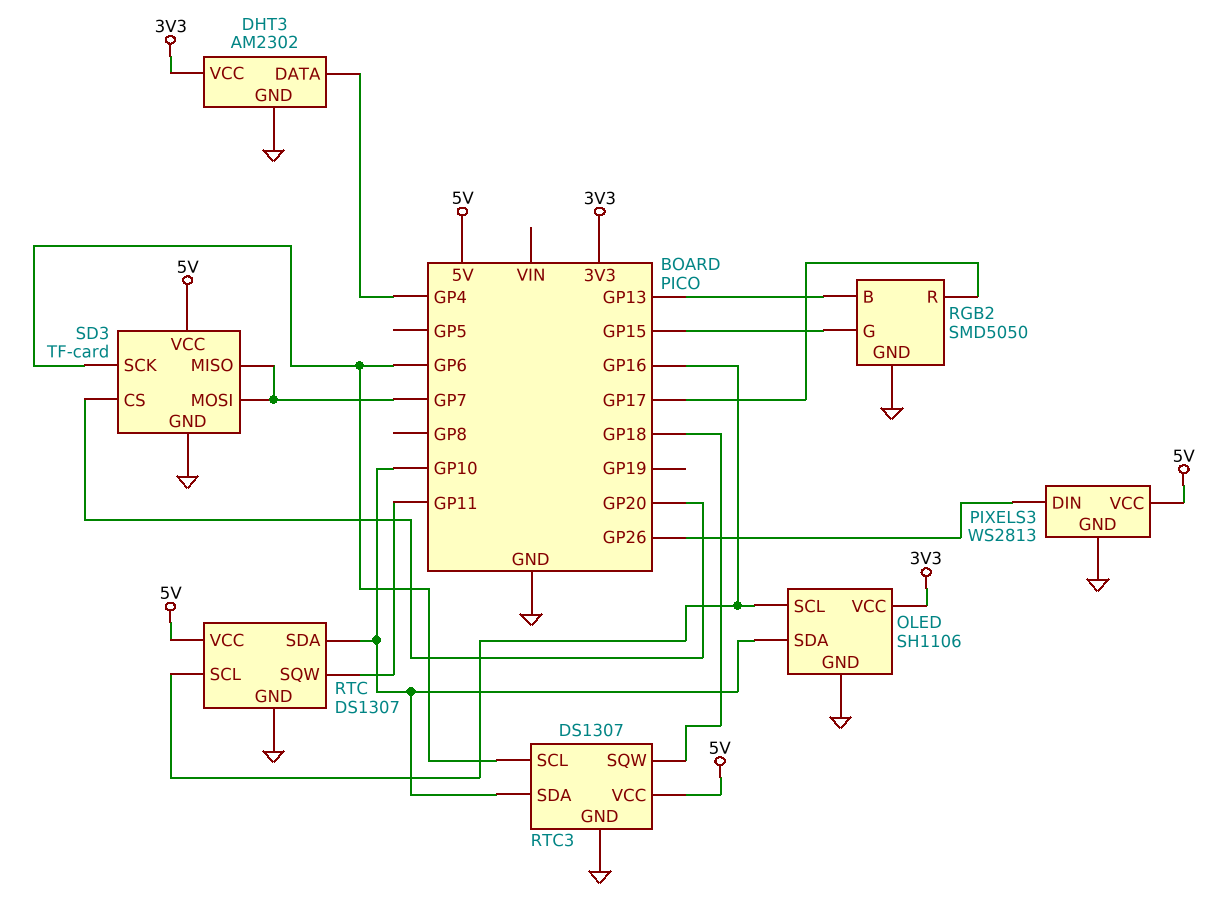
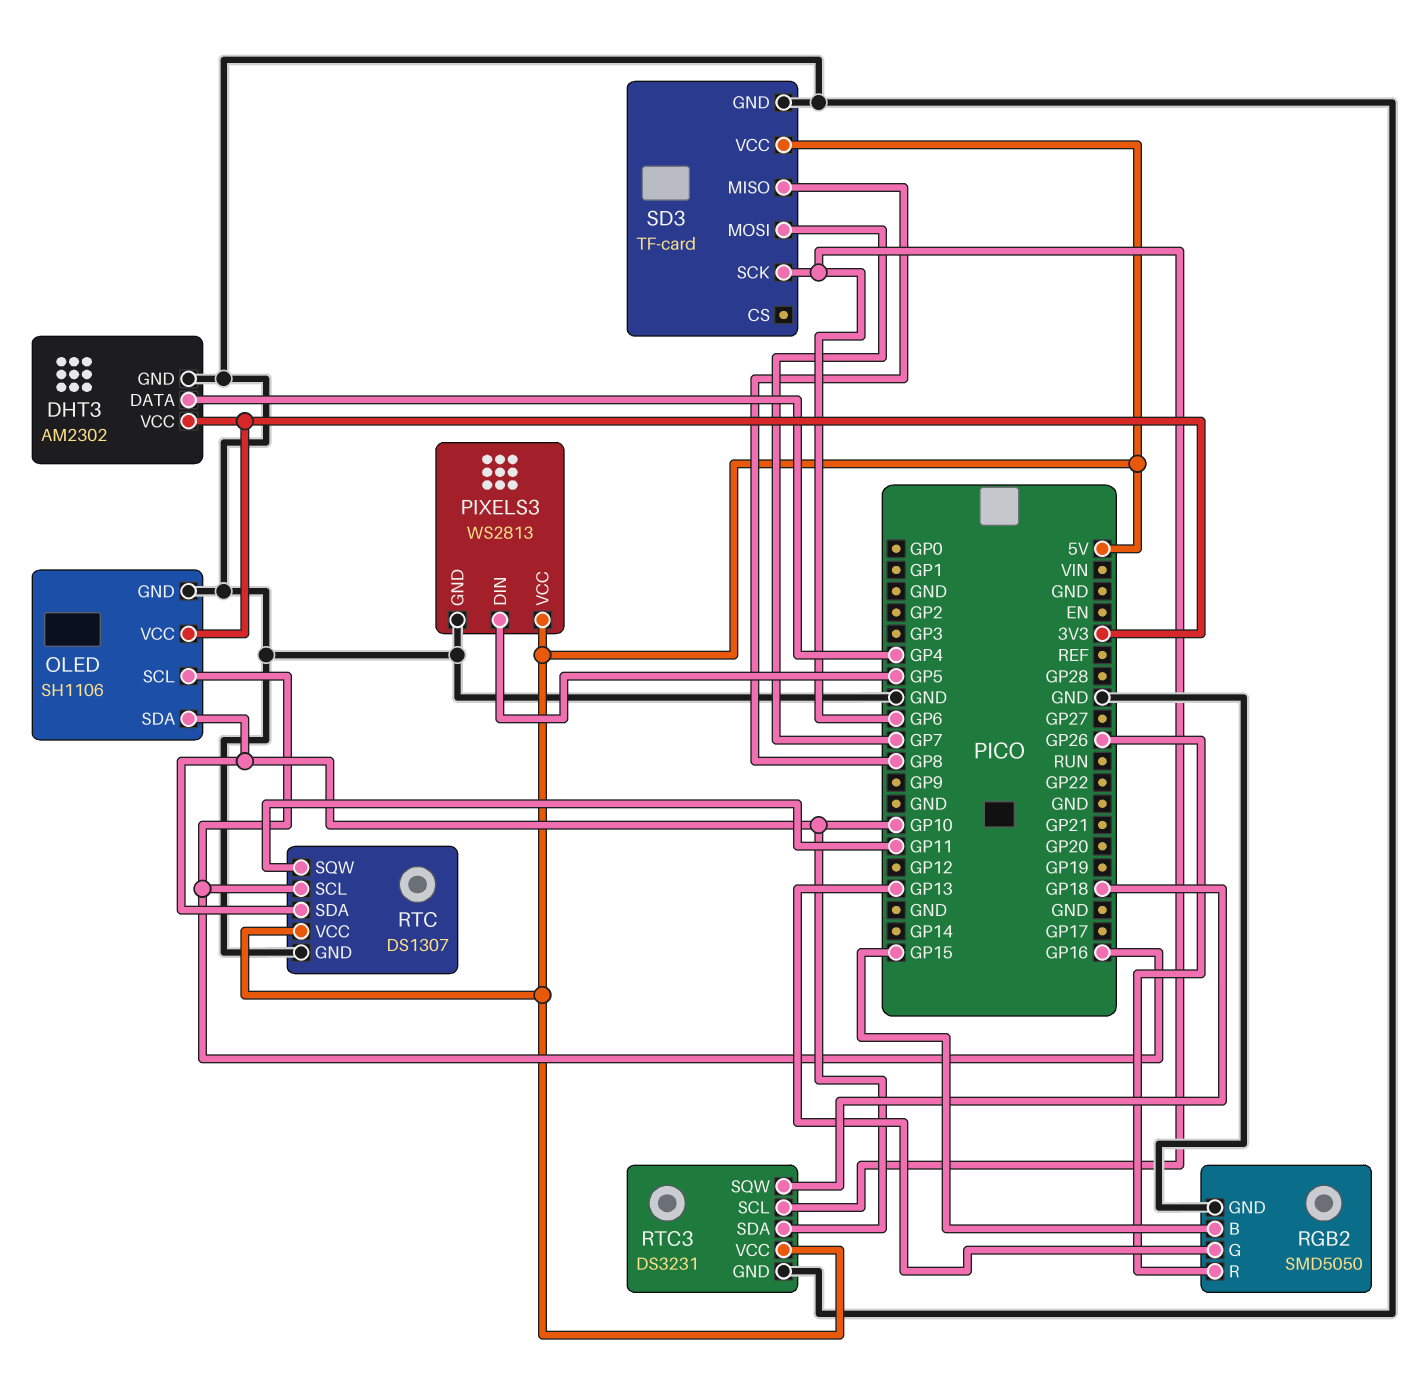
PIXELS3 pin DIN: GP26 -> GP5
RGB2 pin B: GP13 -> GP15
RGB2 pin G: GP15 -> GP13
RGB2 pin R: GP17 -> GP26
RTC3: DS1307 -> DS3231
SD3 pin CS: GP20 -> none
SD3 pin MISO: GP7 -> GP8

